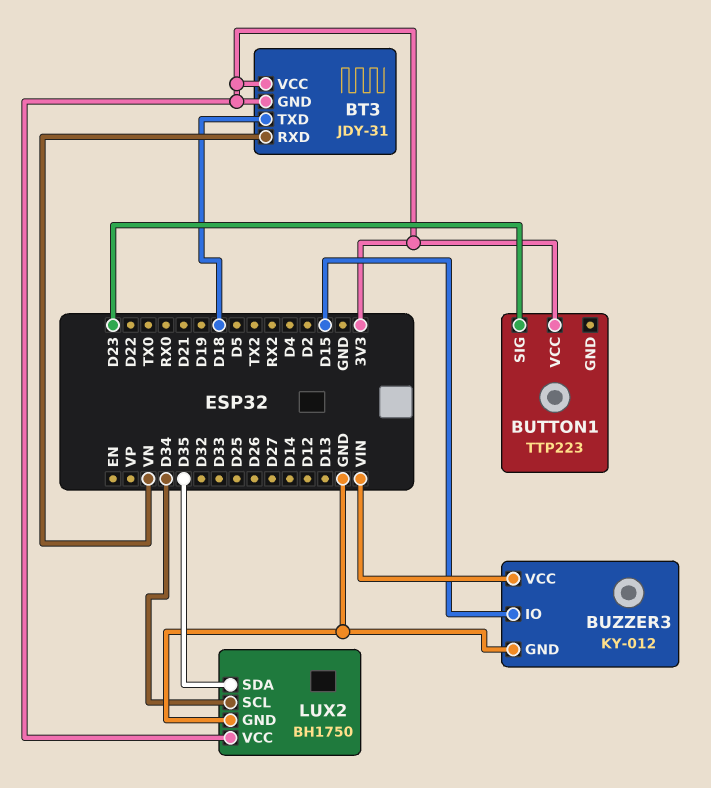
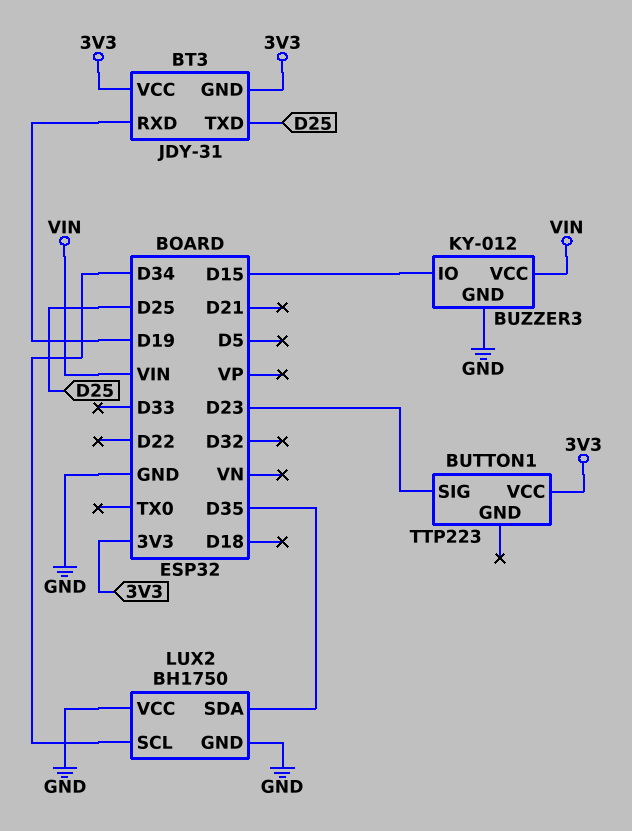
BT3 pin RXD: VN -> D19
BT3 pin TXD: D18 -> D25
LUX2 pin VCC: 3V3 -> GND

